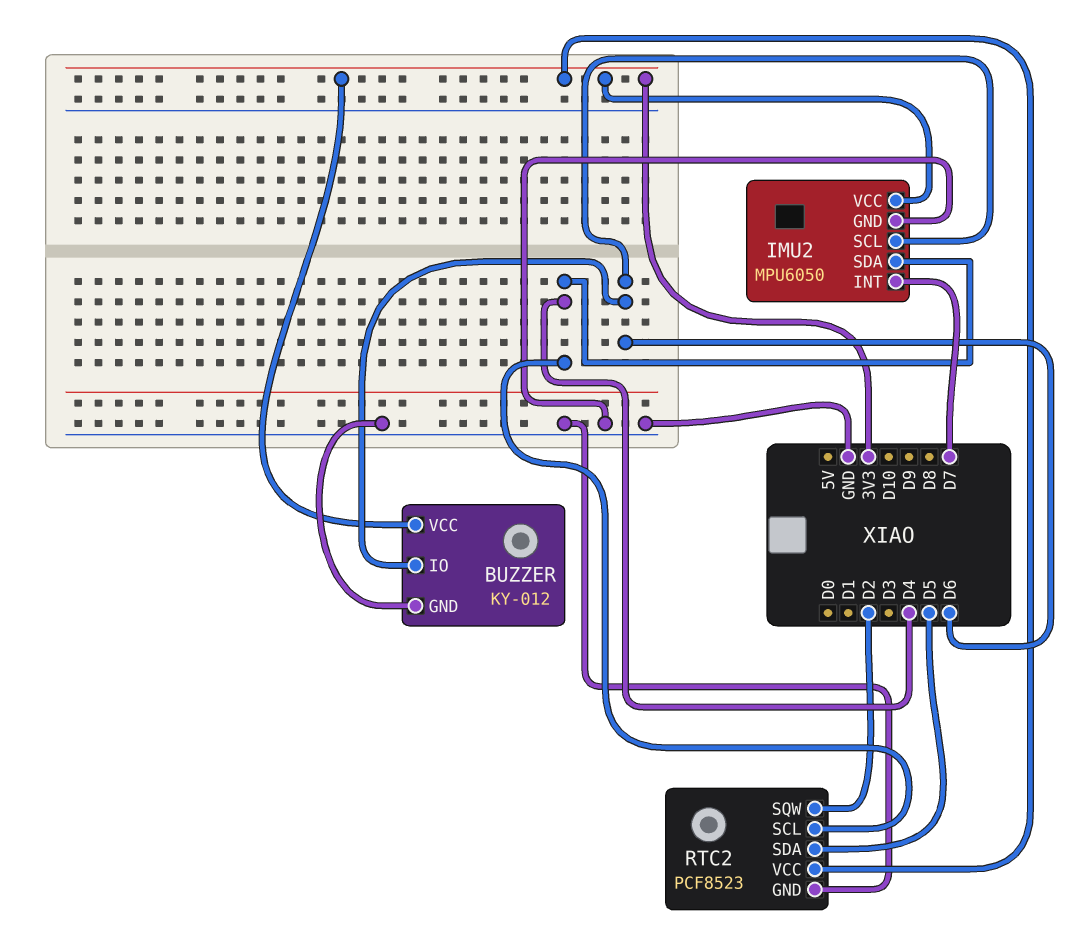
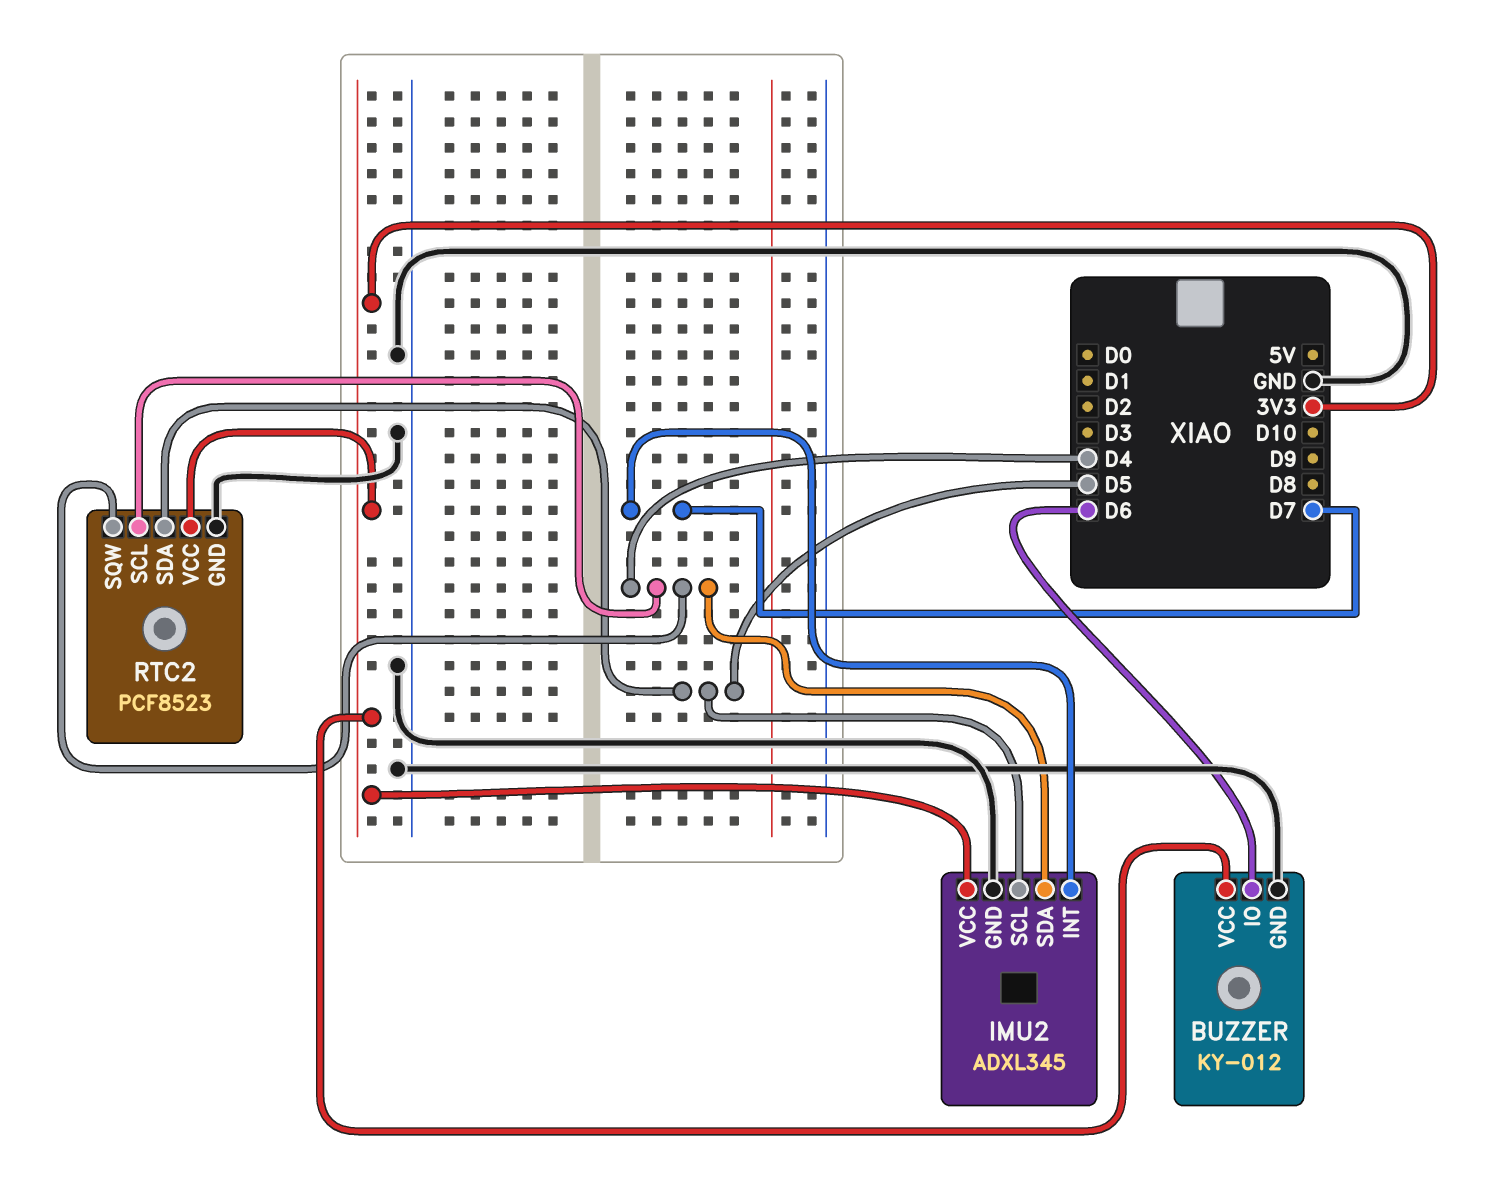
IMU2: MPU6050 -> ADXL345
IMU2 pin SCL: D6 -> D5
RTC2 pin SQW: D2 -> D4

